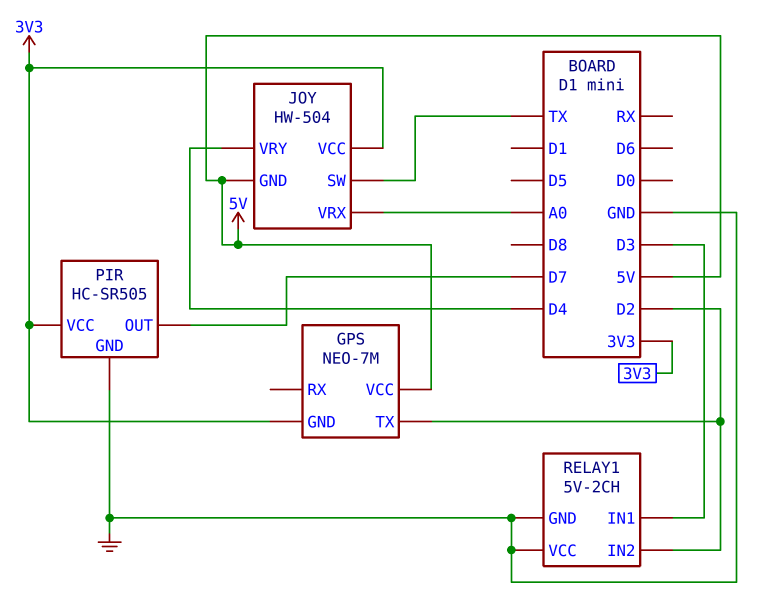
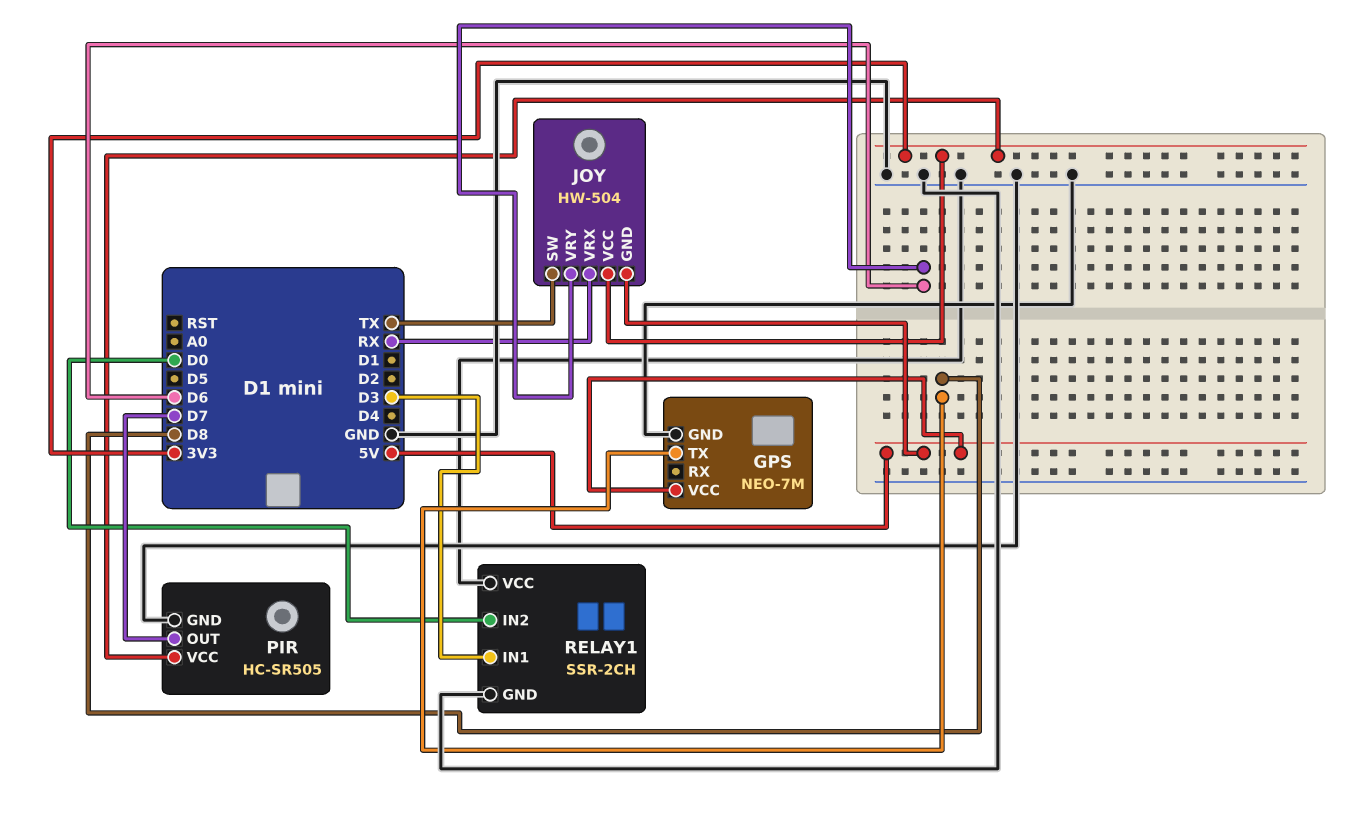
GPS pin GND: 3V3 -> GND
GPS pin TX: D2 -> D8
JOY pin VRX: A0 -> RX
JOY pin VRY: D4 -> D6
RELAY1: 5V-2CH -> SSR-2CH
RELAY1 pin IN2: D2 -> D0

